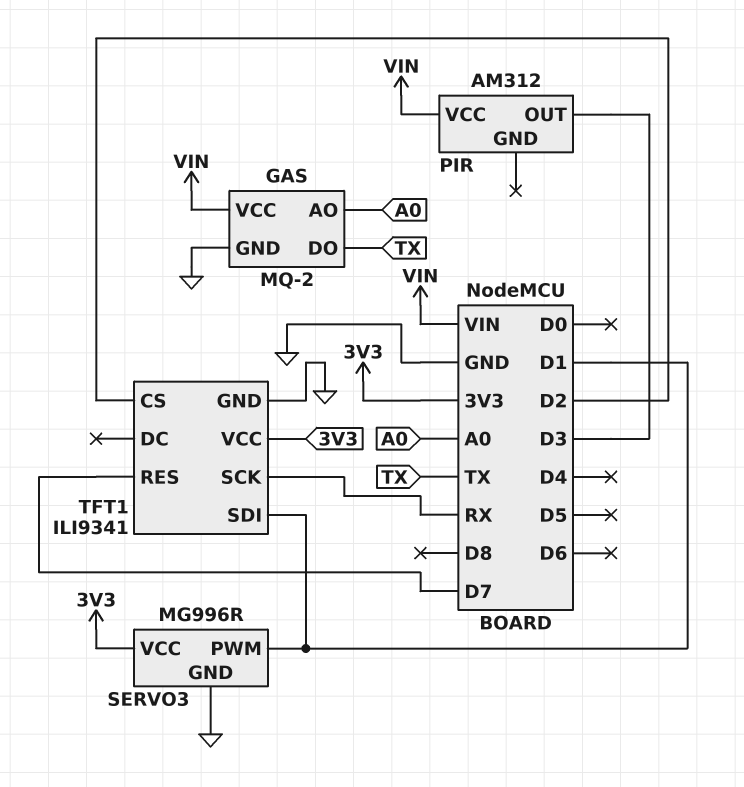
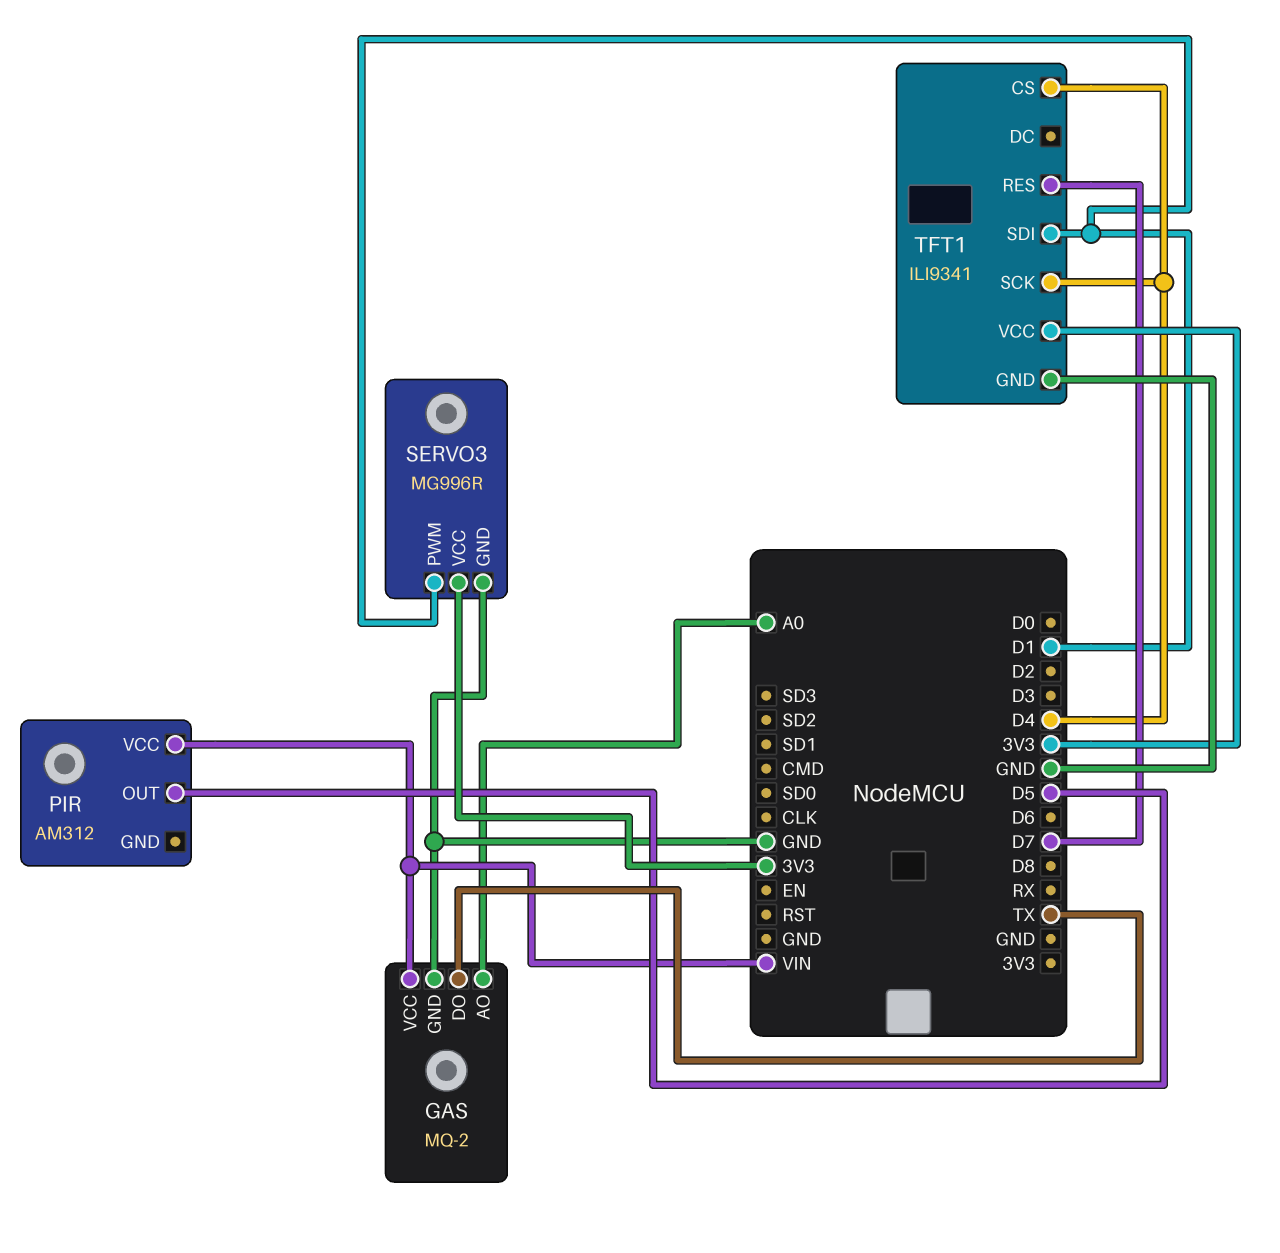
PIR pin OUT: D3 -> D5
TFT1 pin CS: D2 -> D4
TFT1 pin SCK: RX -> D4

